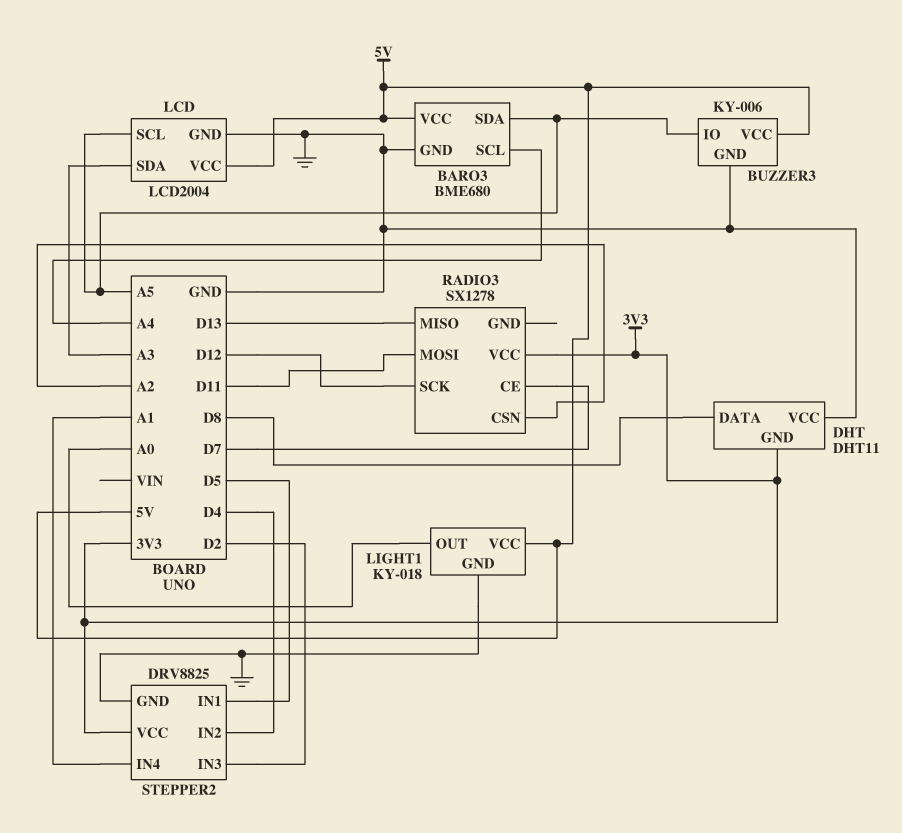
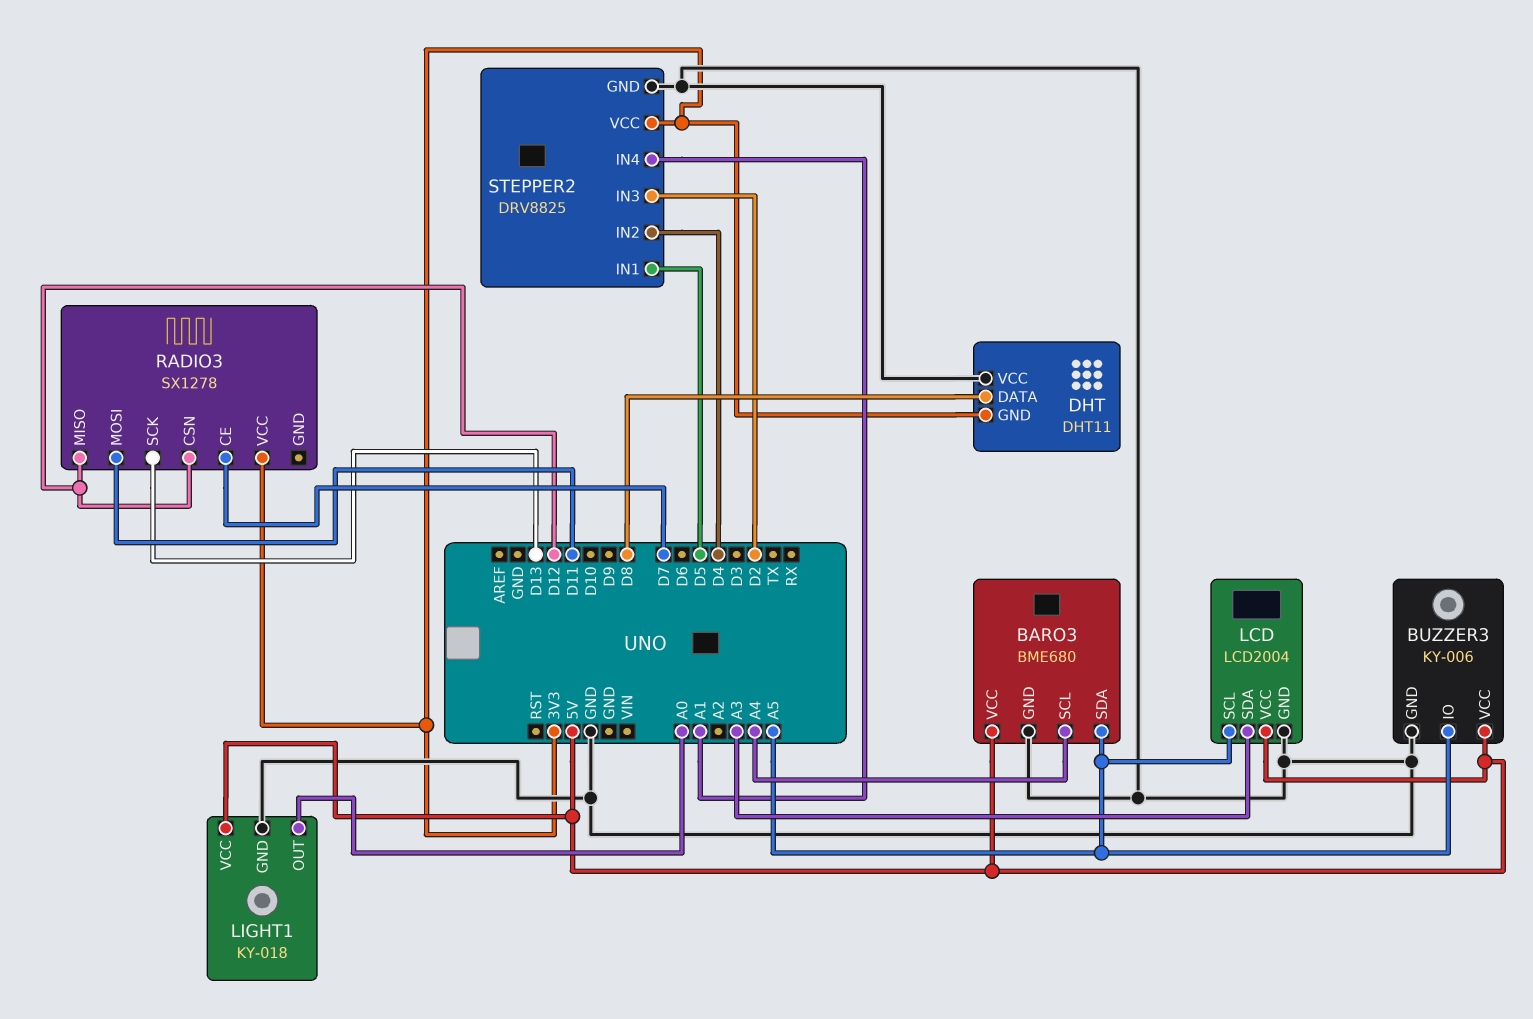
RADIO3 pin CSN: A2 -> D12
RADIO3 pin MISO: D13 -> D12
RADIO3 pin SCK: D12 -> D13

